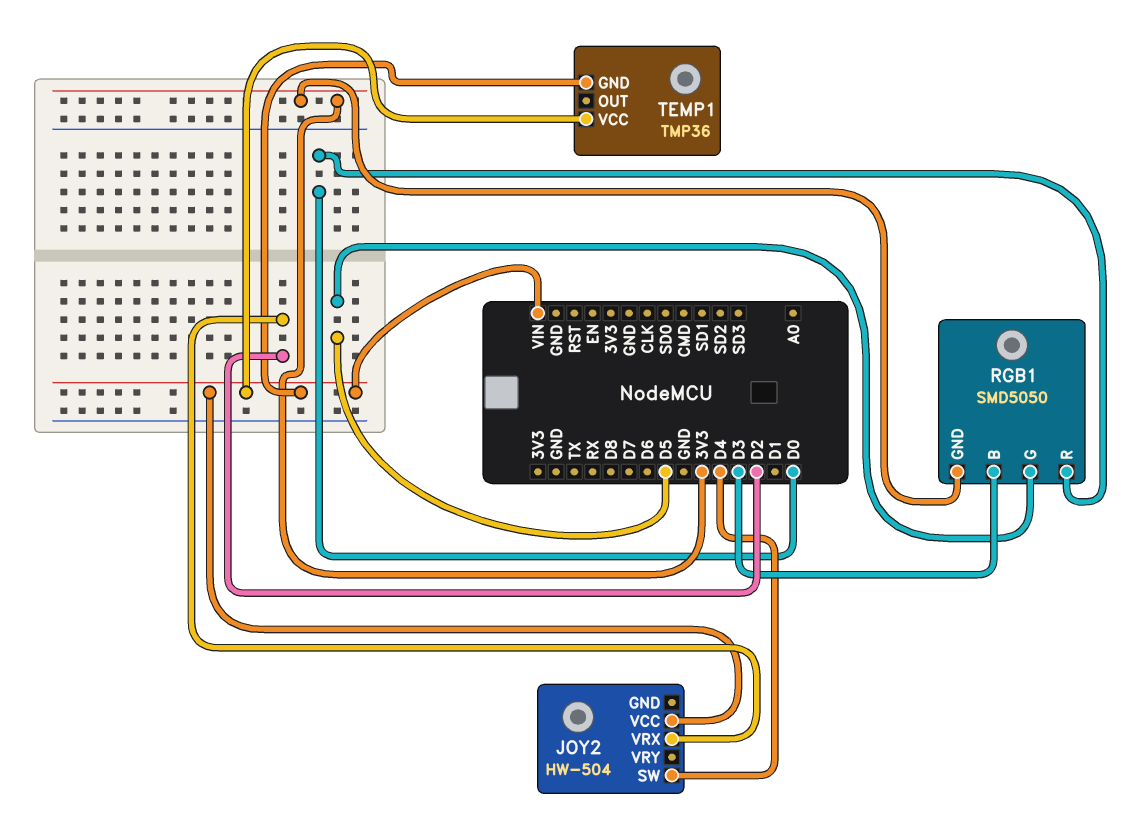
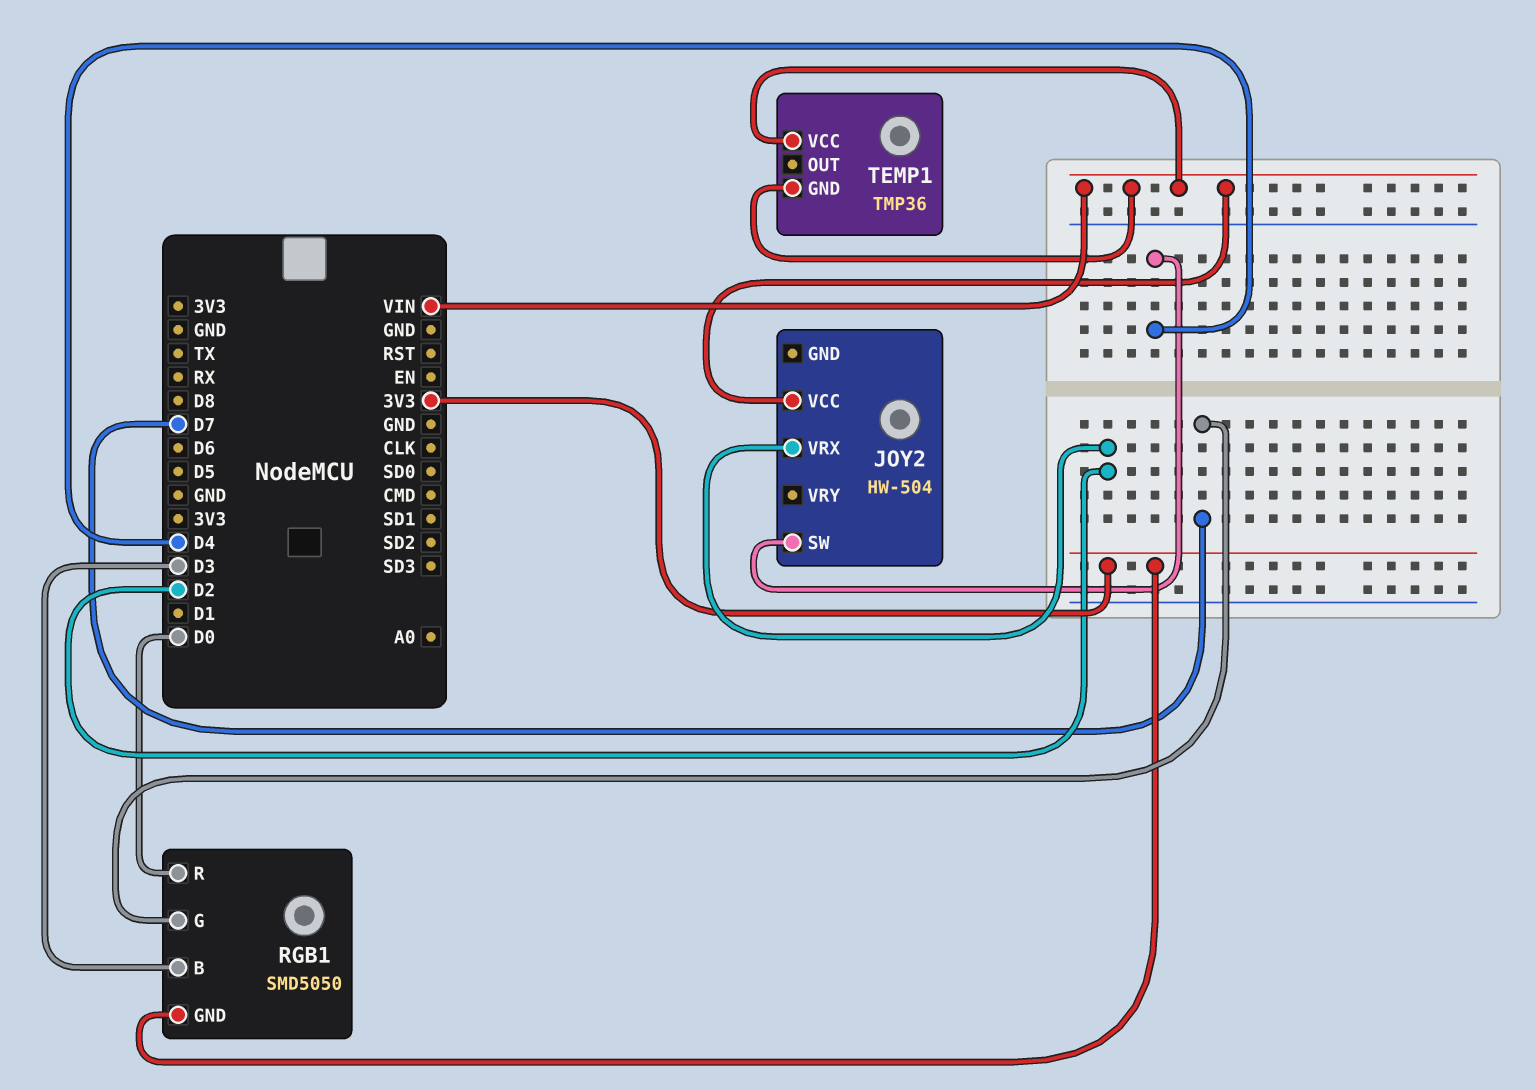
RGB1 pin G: D5 -> D7

